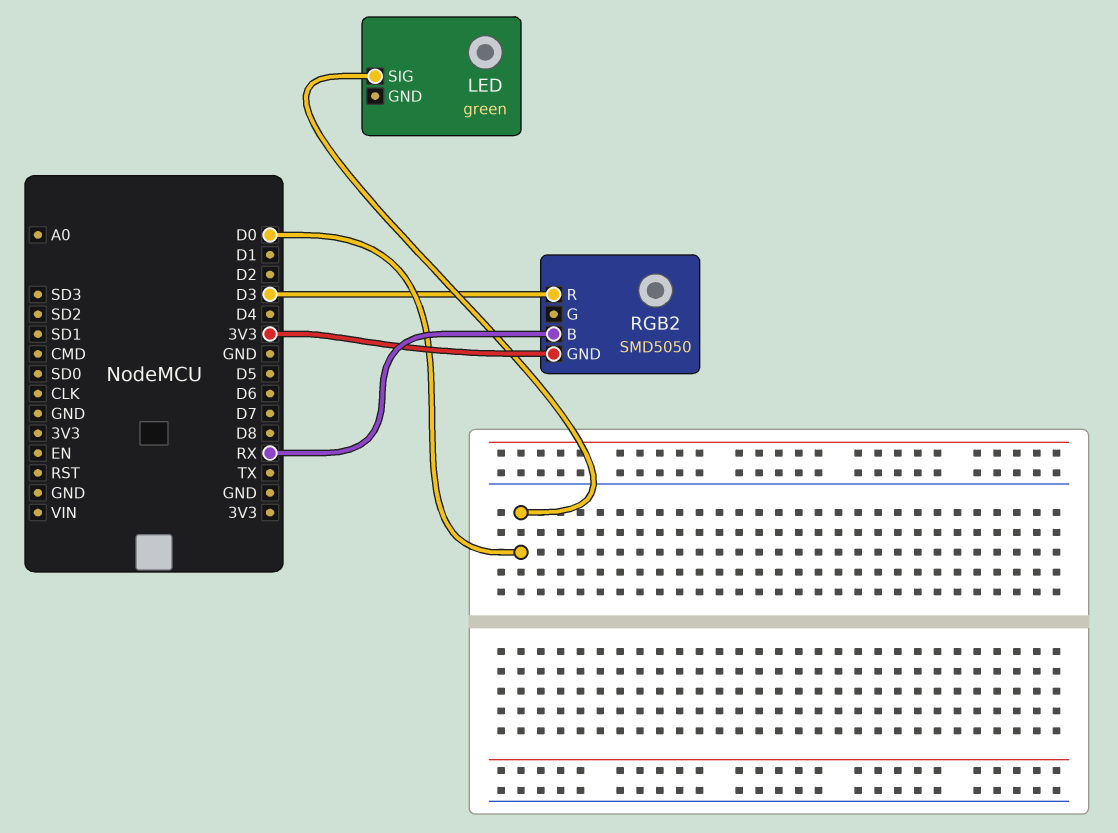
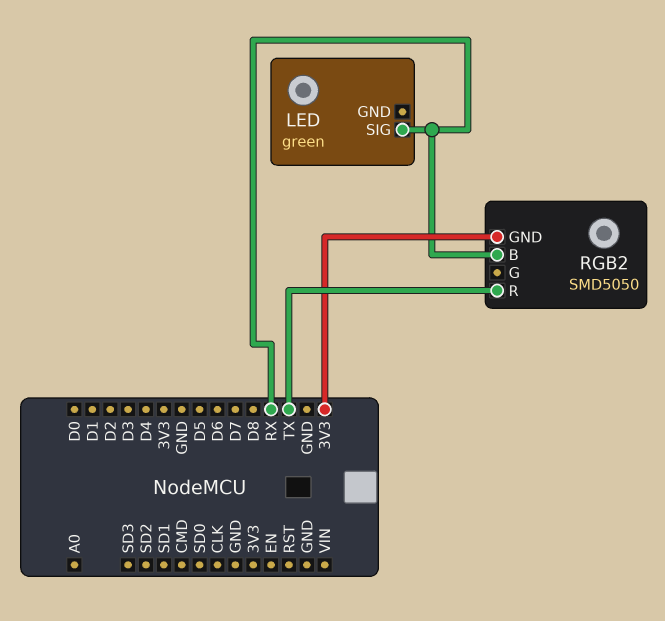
LED pin SIG: D0 -> RX
RGB2 pin R: D3 -> TX

